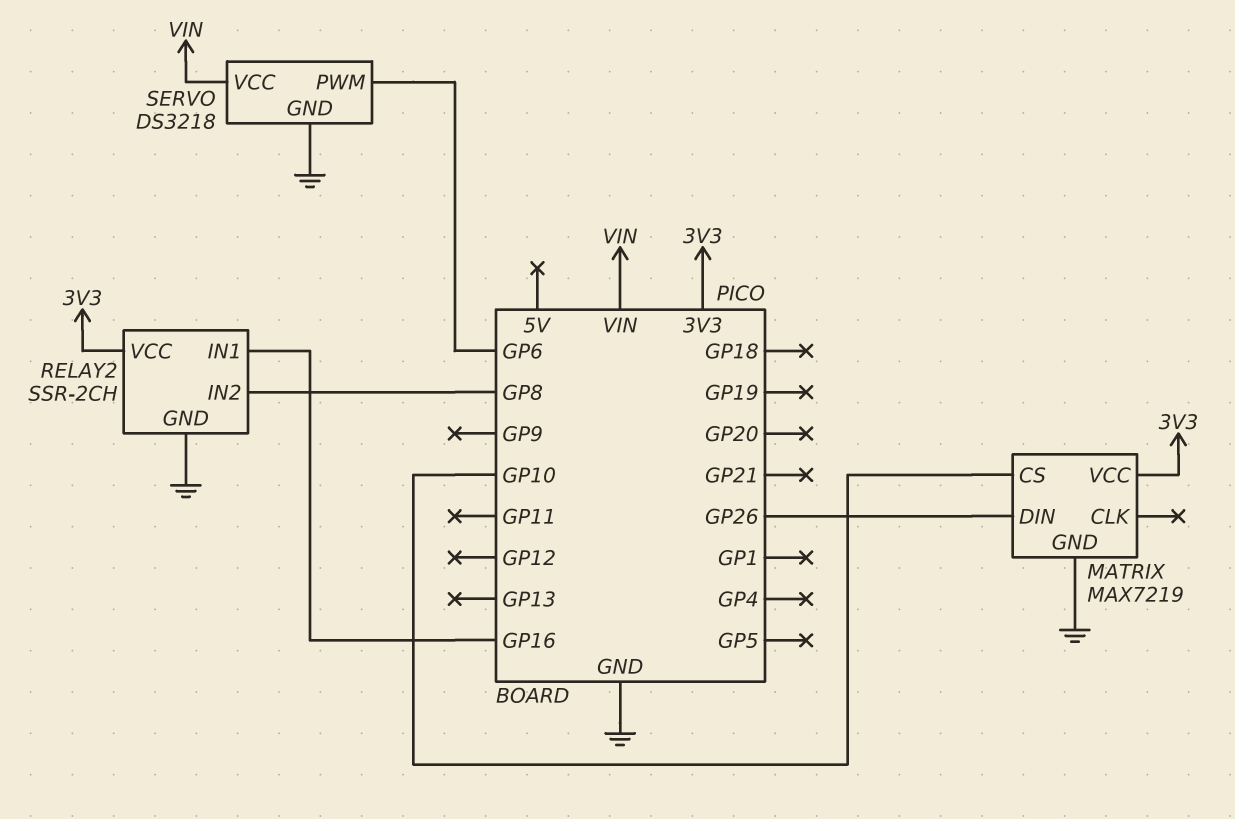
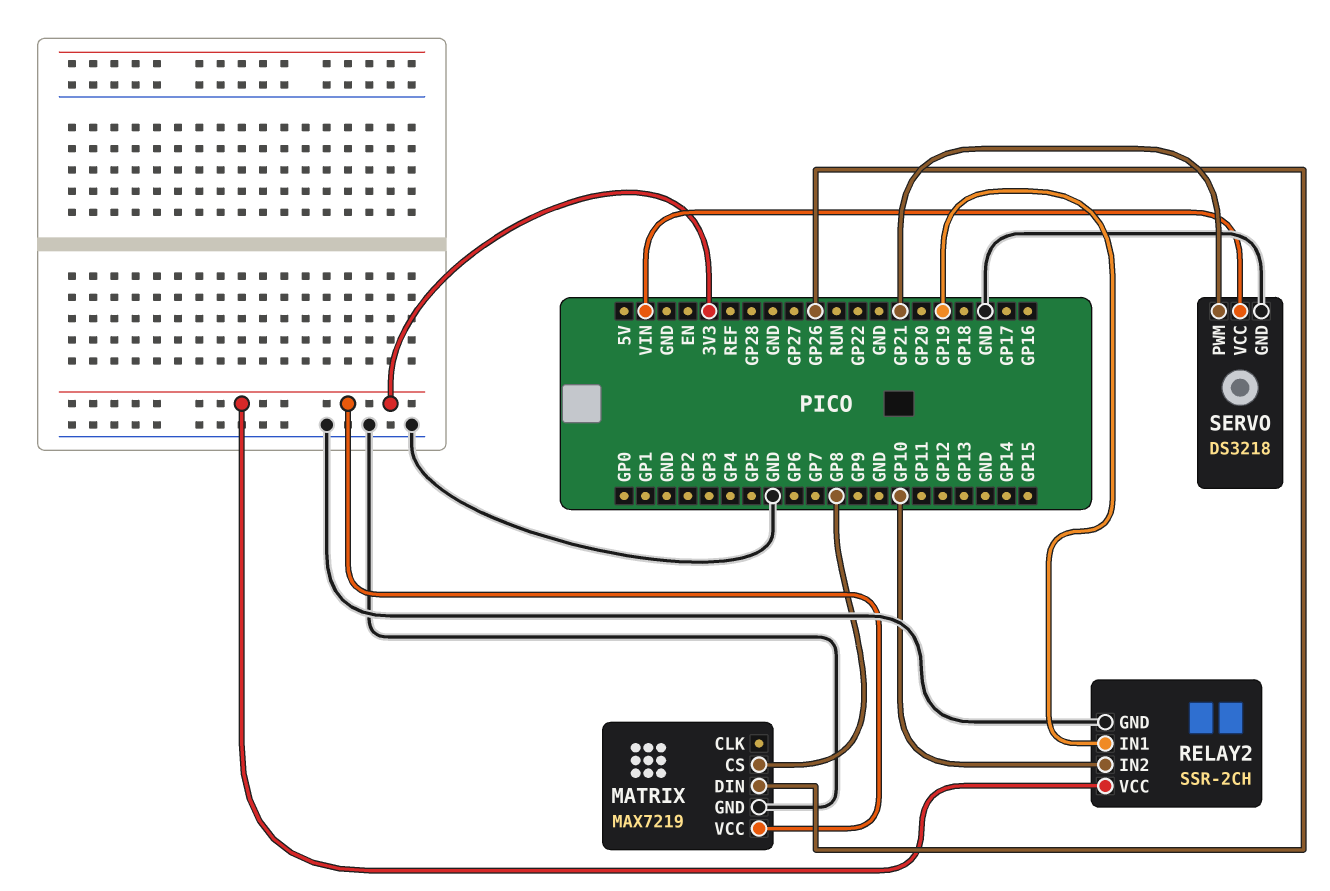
MATRIX pin CS: GP10 -> GP8
RELAY2 pin IN1: GP16 -> GP19
RELAY2 pin IN2: GP8 -> GP10
SERVO pin PWM: GP6 -> GP21

